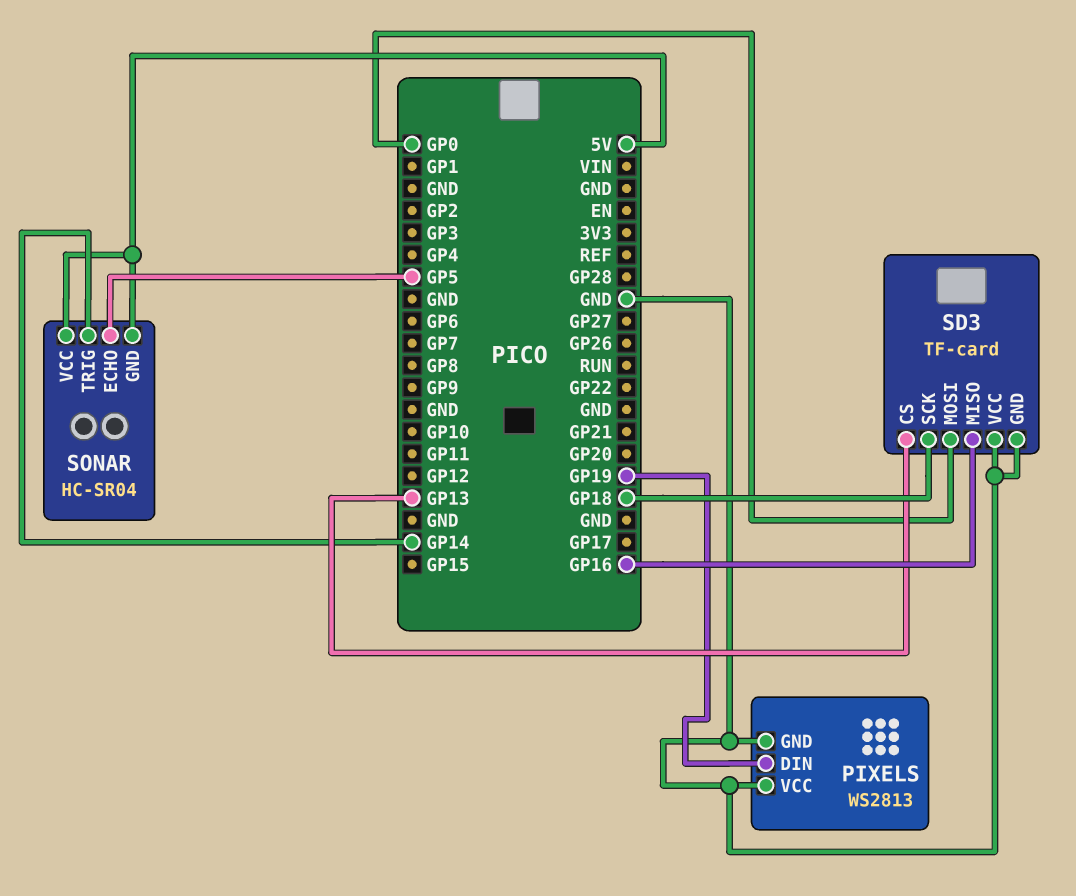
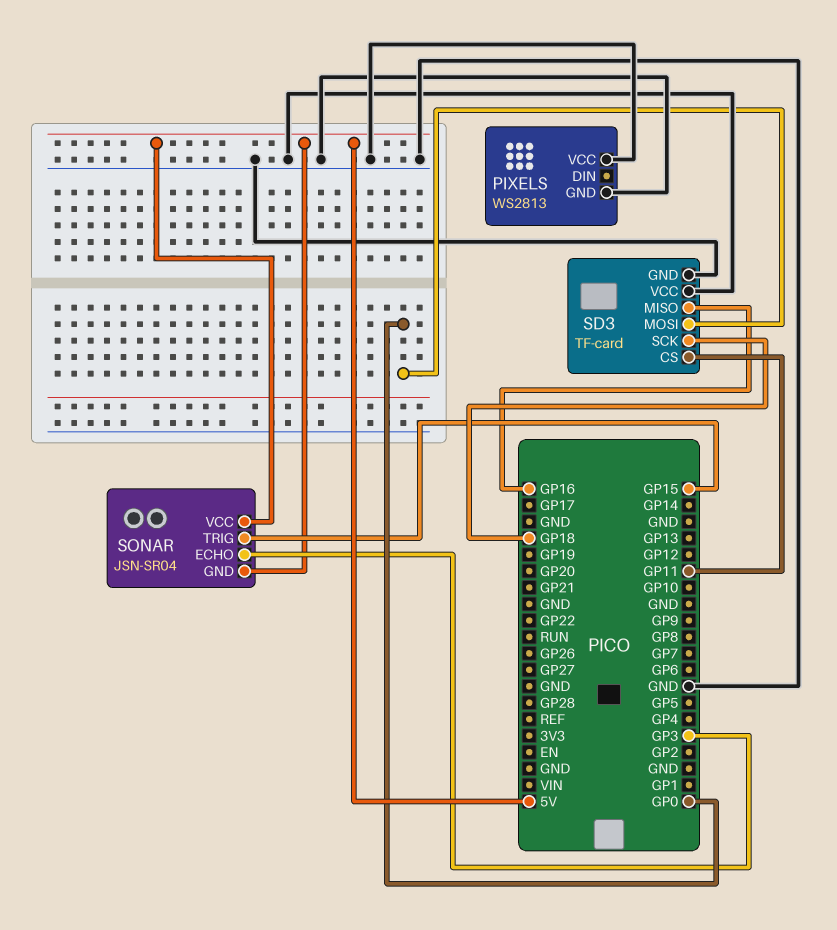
PIXELS pin DIN: GP19 -> none
SD3 pin CS: GP13 -> GP11
SONAR: HC-SR04 -> JSN-SR04
SONAR pin ECHO: GP5 -> GP3
SONAR pin TRIG: GP14 -> GP15

